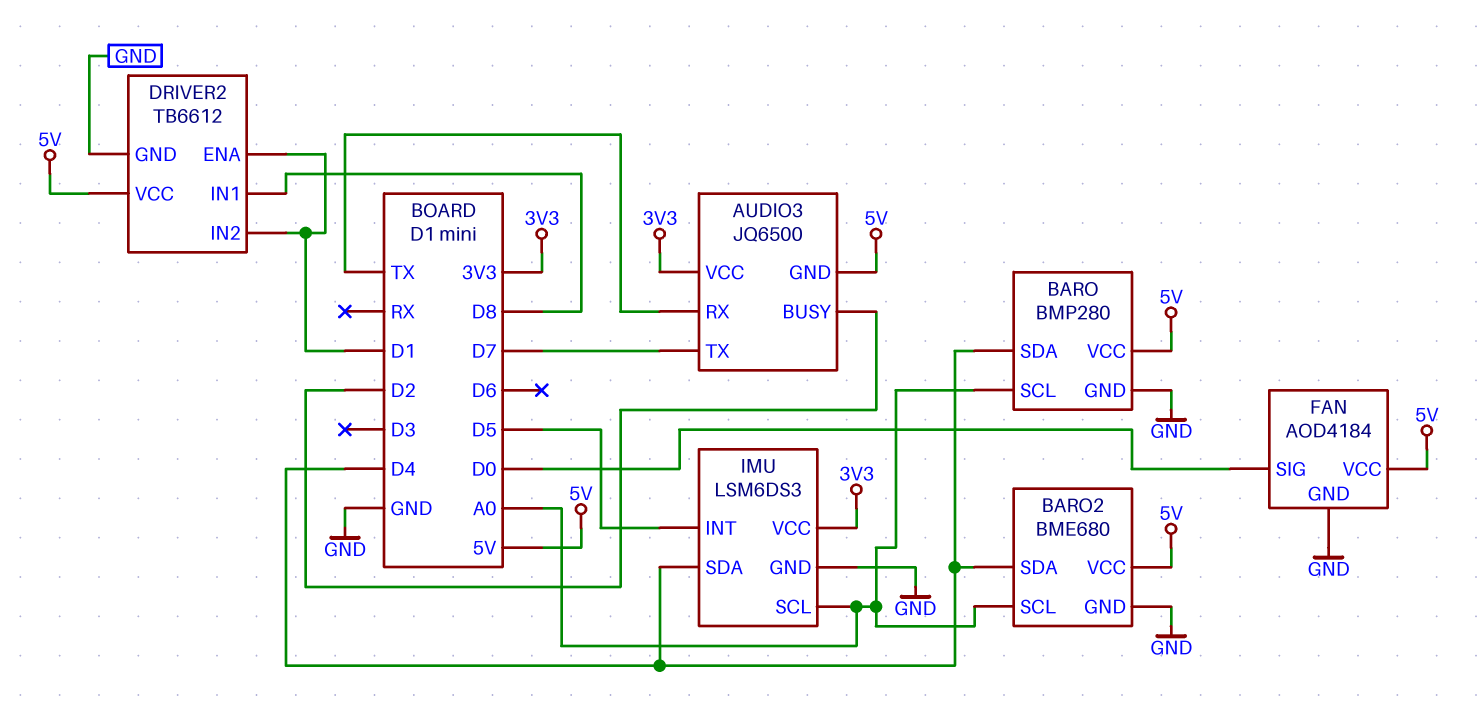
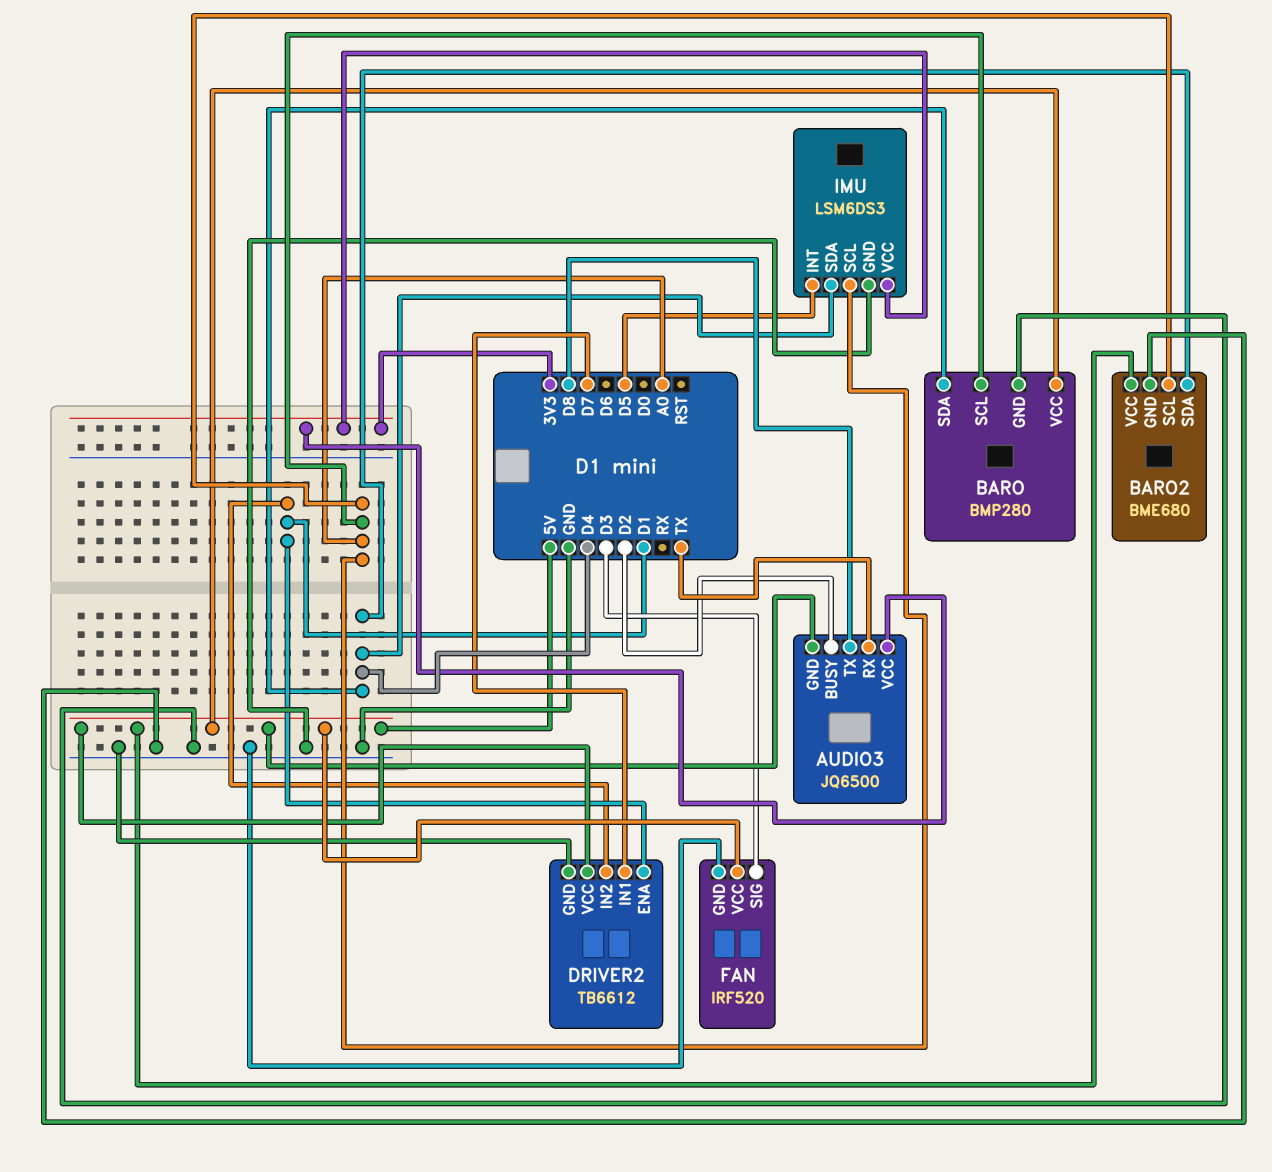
AUDIO3 pin TX: D7 -> D8
DRIVER2 pin IN1: D8 -> D7
FAN: AOD4184 -> IRF520
FAN pin SIG: D0 -> D3

